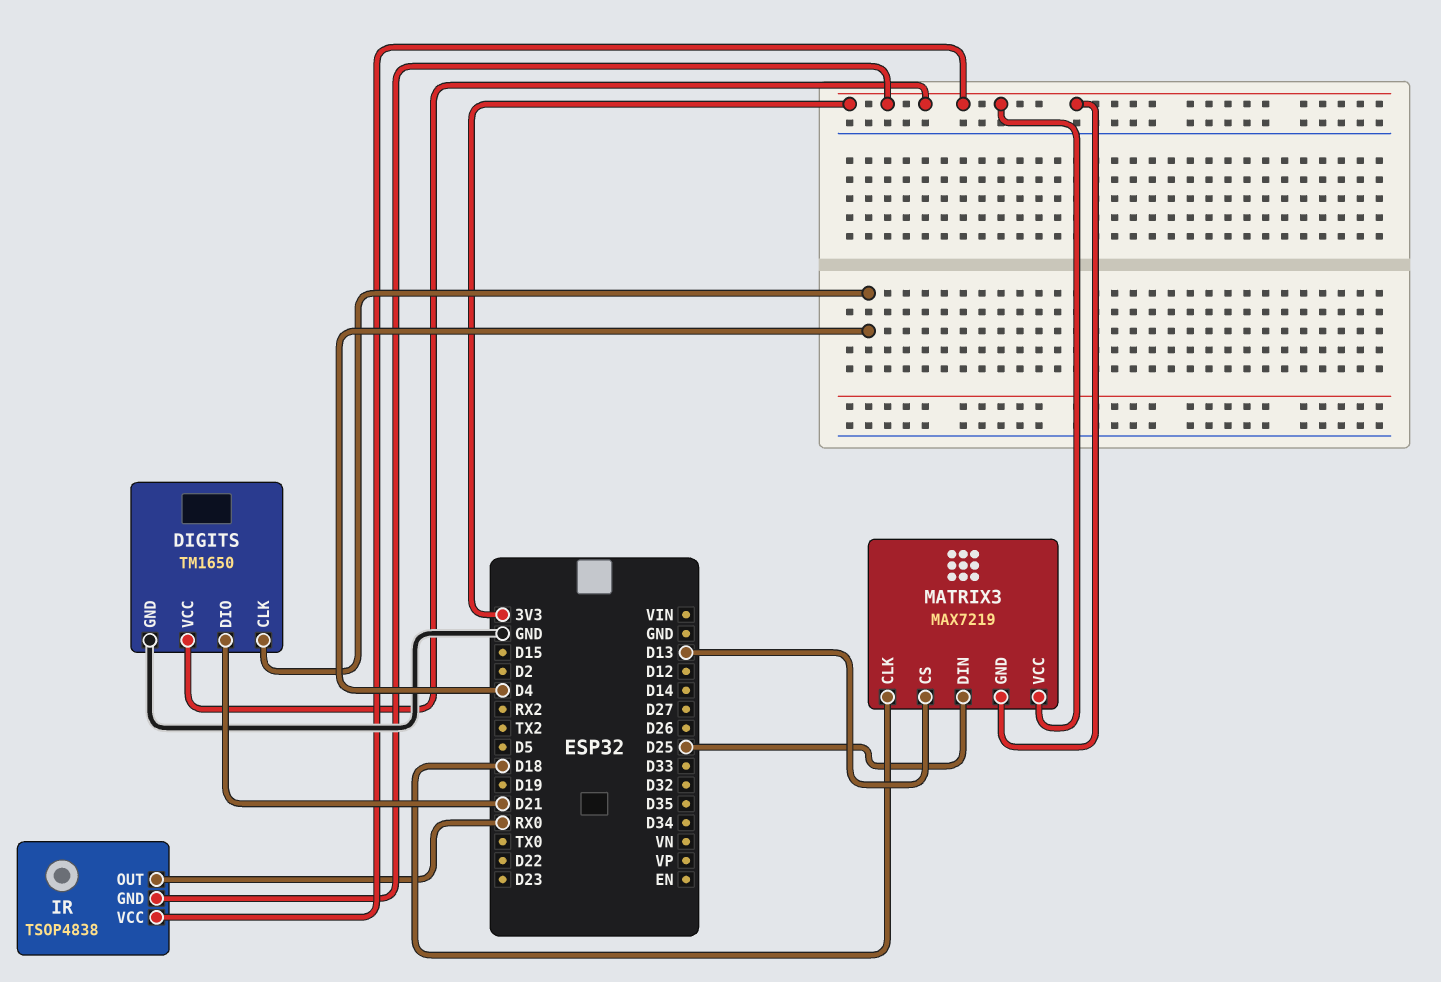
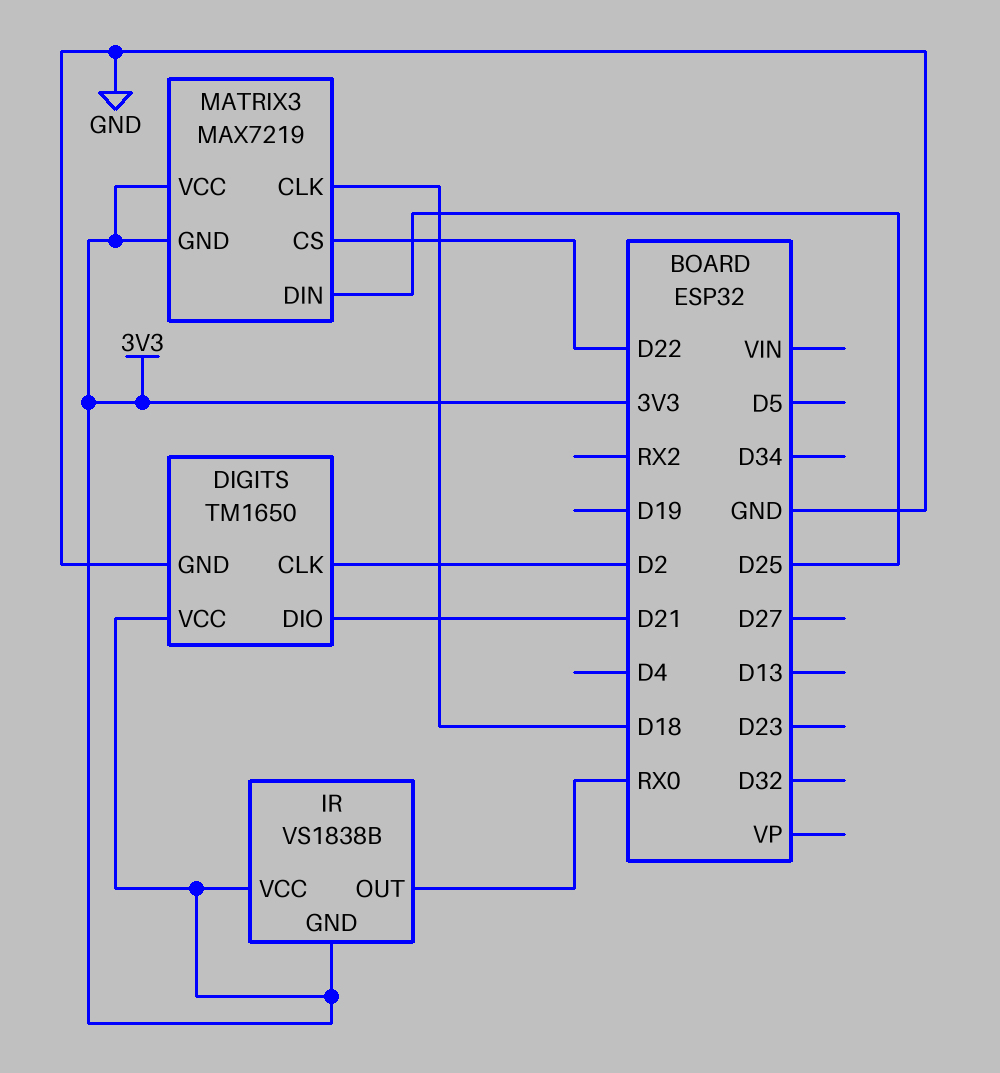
DIGITS pin CLK: D4 -> D2
IR: TSOP4838 -> VS1838B
MATRIX3 pin CS: D13 -> D22

